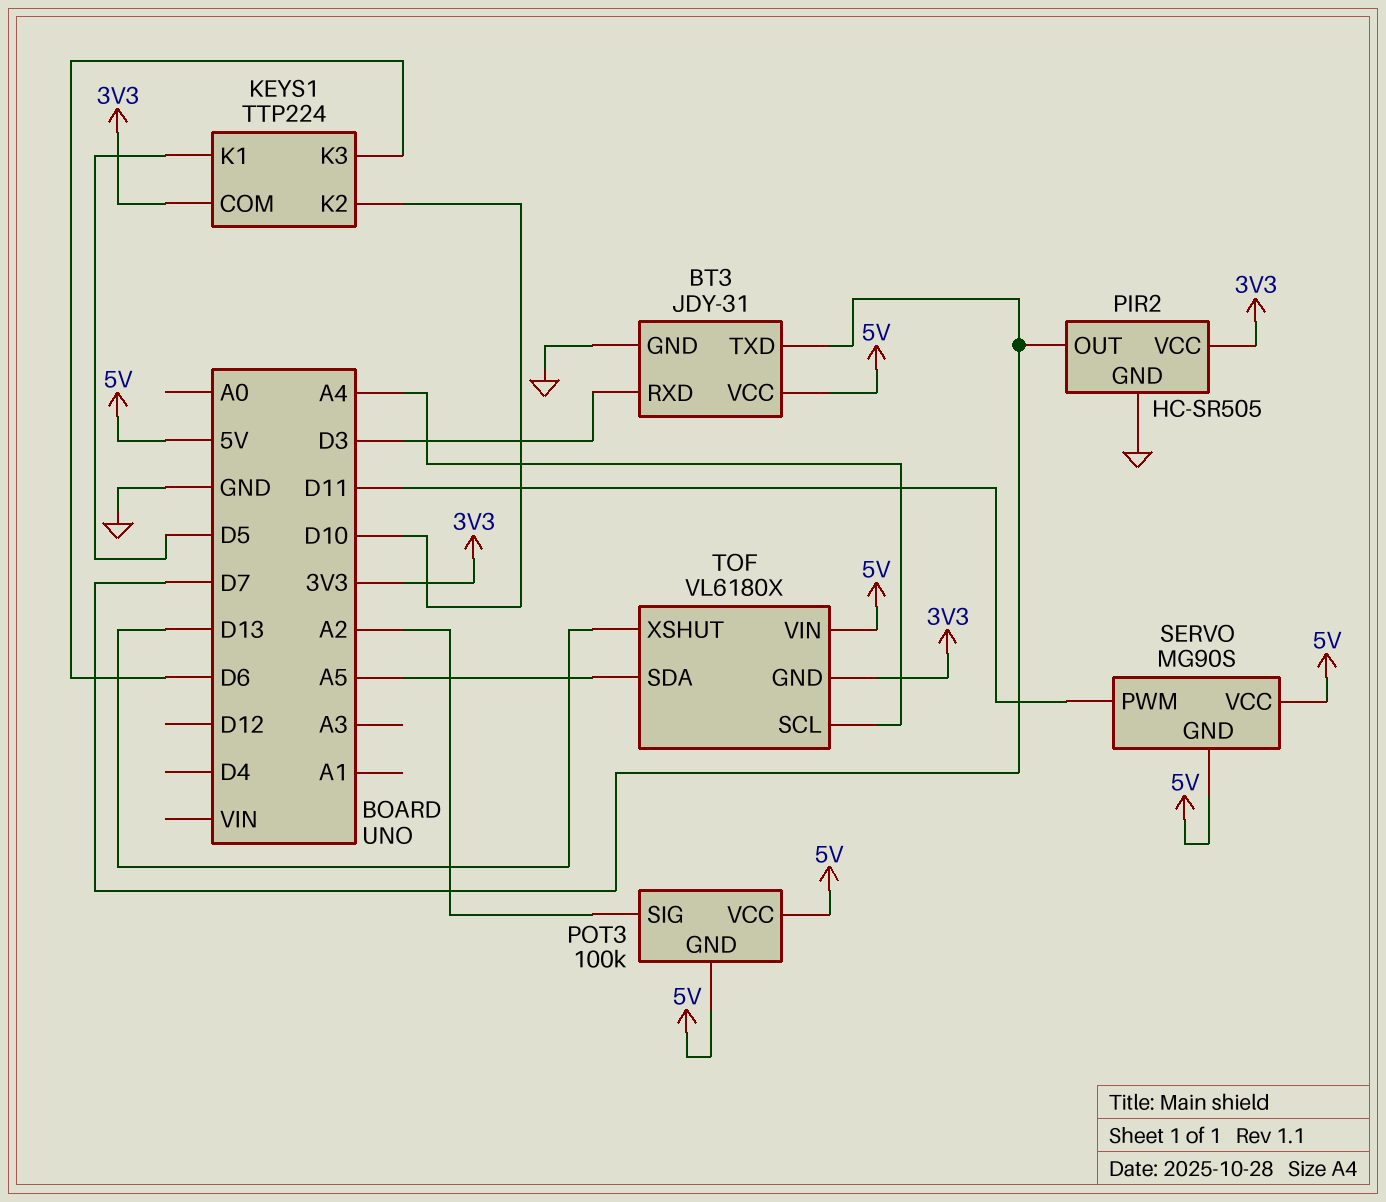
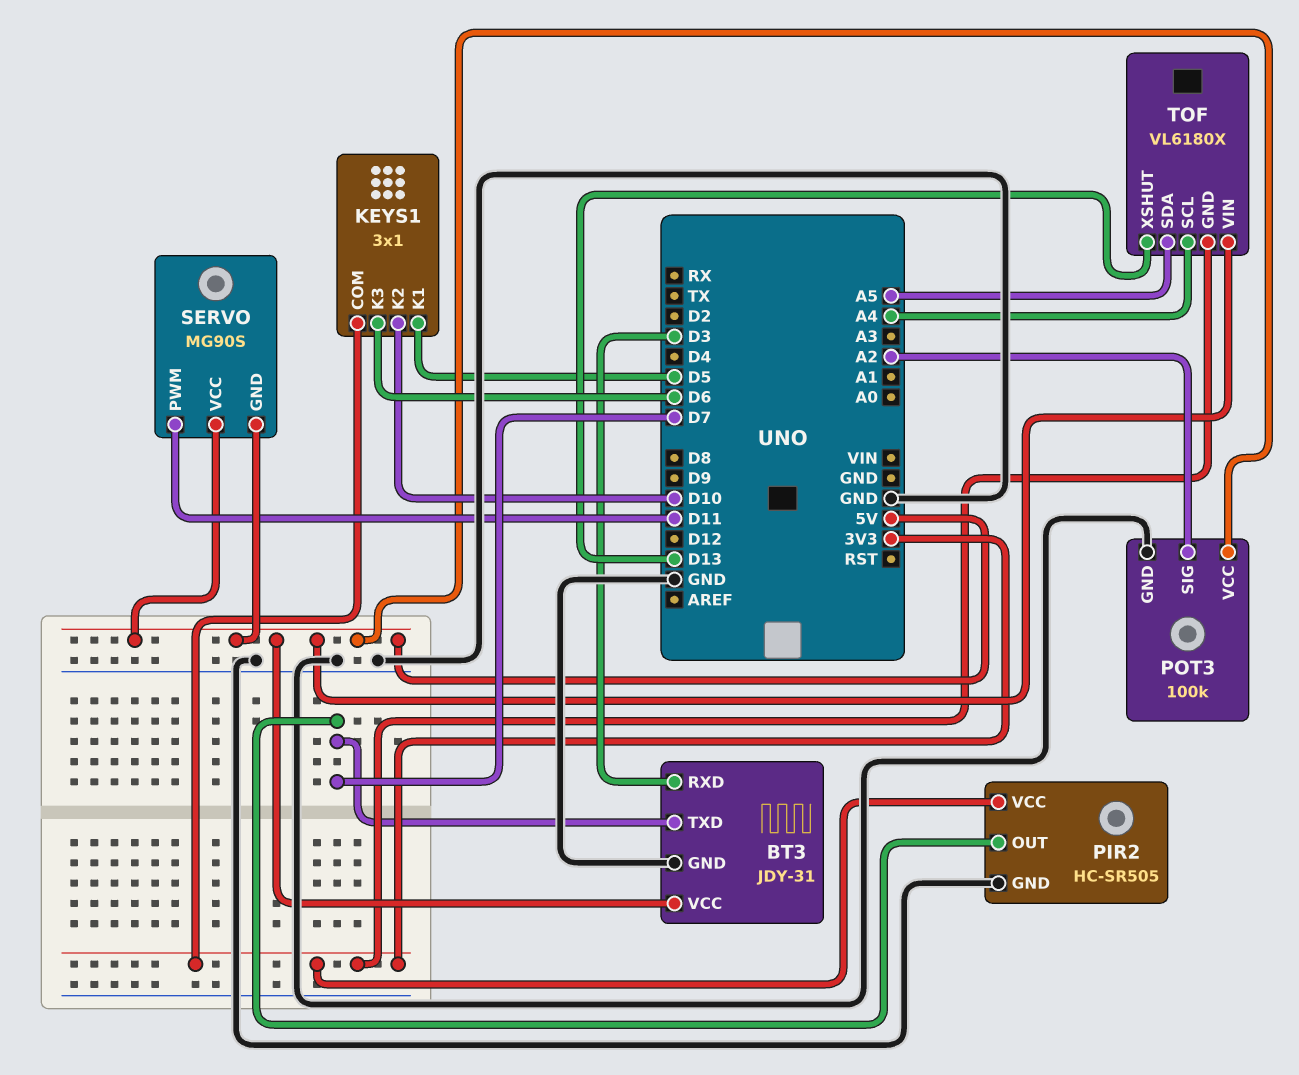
KEYS1: TTP224 -> 3x1
POT3 pin GND: 5V -> GND

